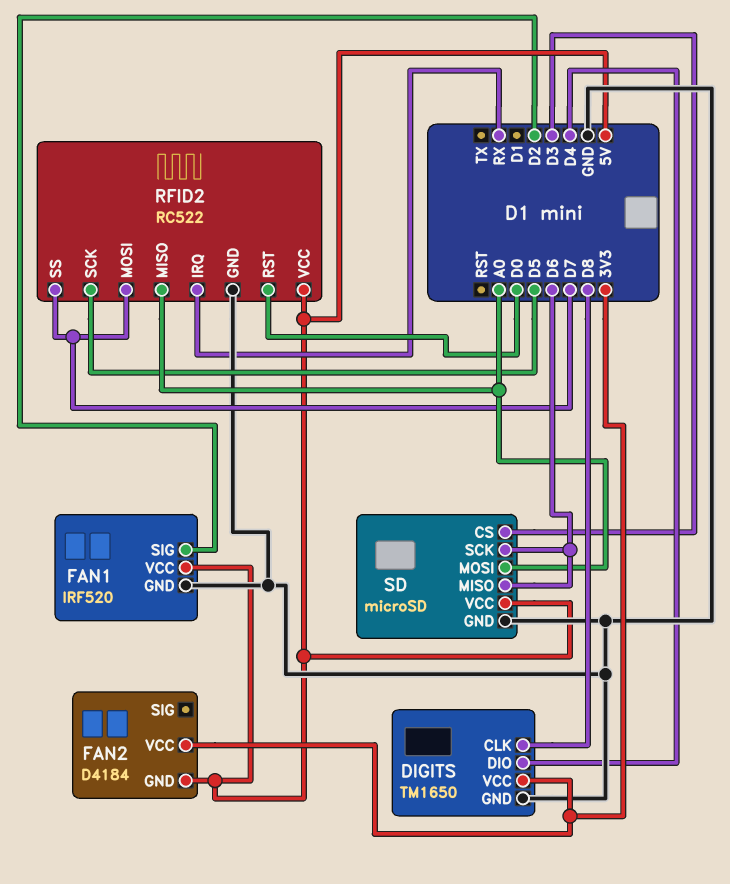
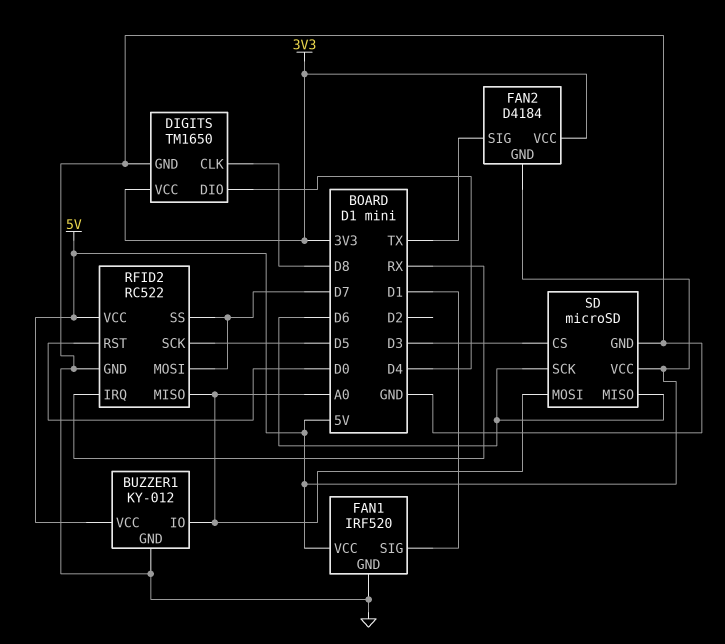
BUZZER1: none -> KY-012
BUZZER1 pin GND: none -> GND
BUZZER1 pin IO: none -> A0
BUZZER1 pin VCC: none -> 5V
FAN1 pin SIG: D2 -> D1
FAN2 pin SIG: none -> TX

